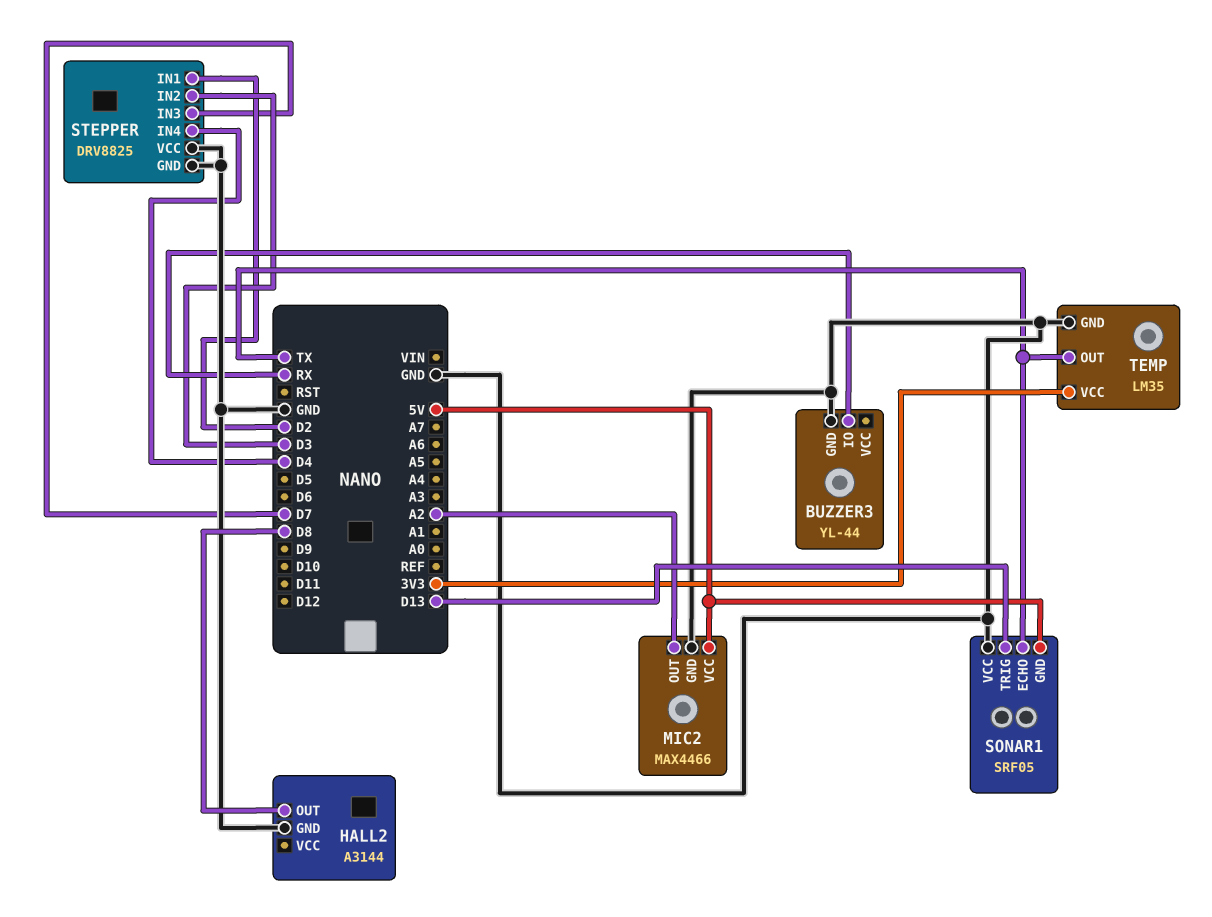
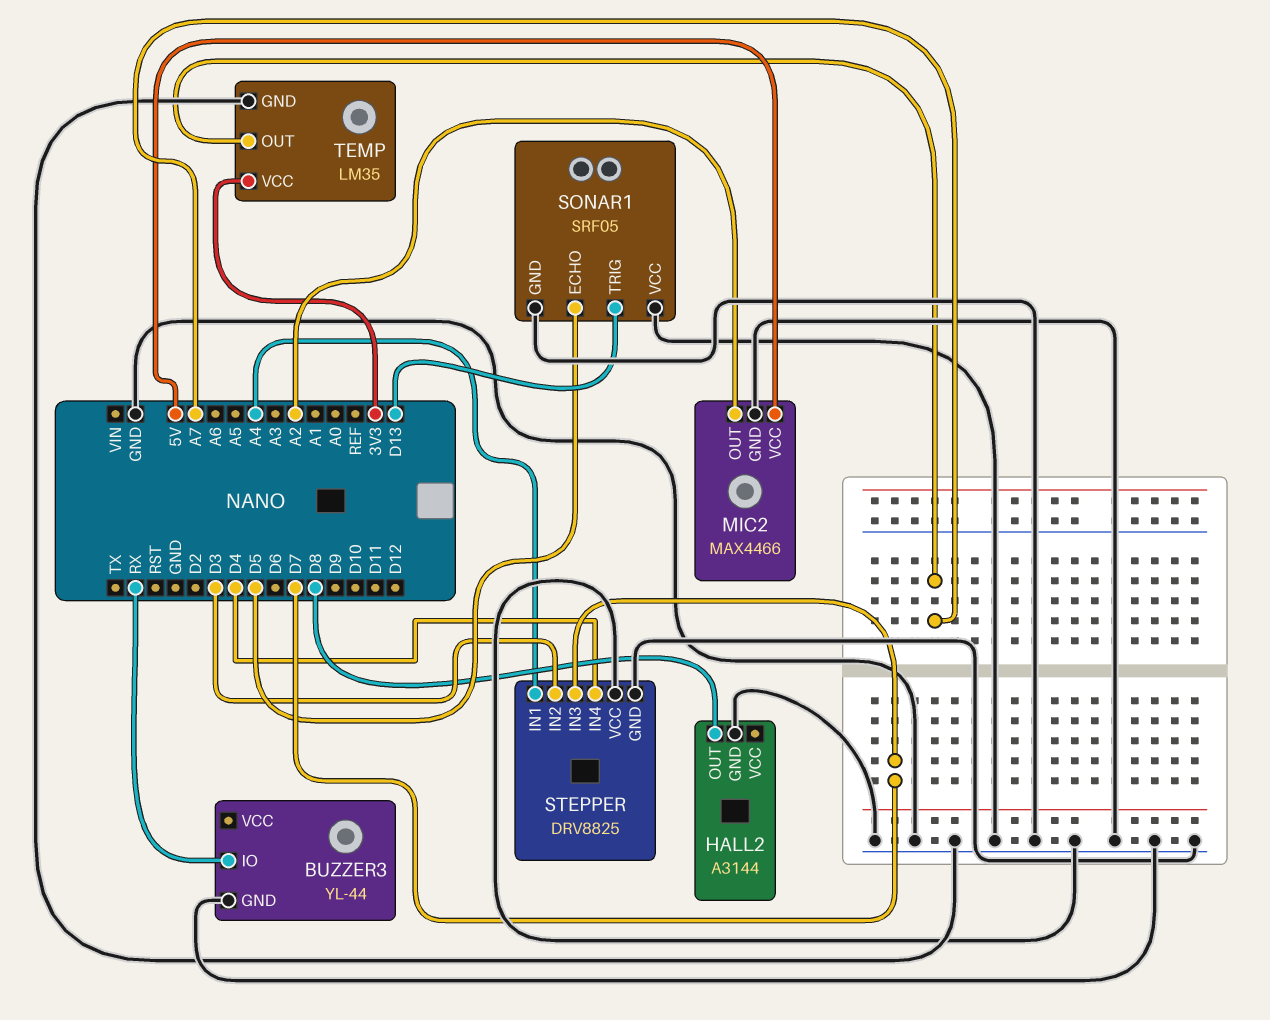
SONAR1 pin ECHO: TX -> D5
SONAR1 pin GND: 5V -> GND
STEPPER pin IN1: D2 -> A4
TEMP pin OUT: TX -> A7

